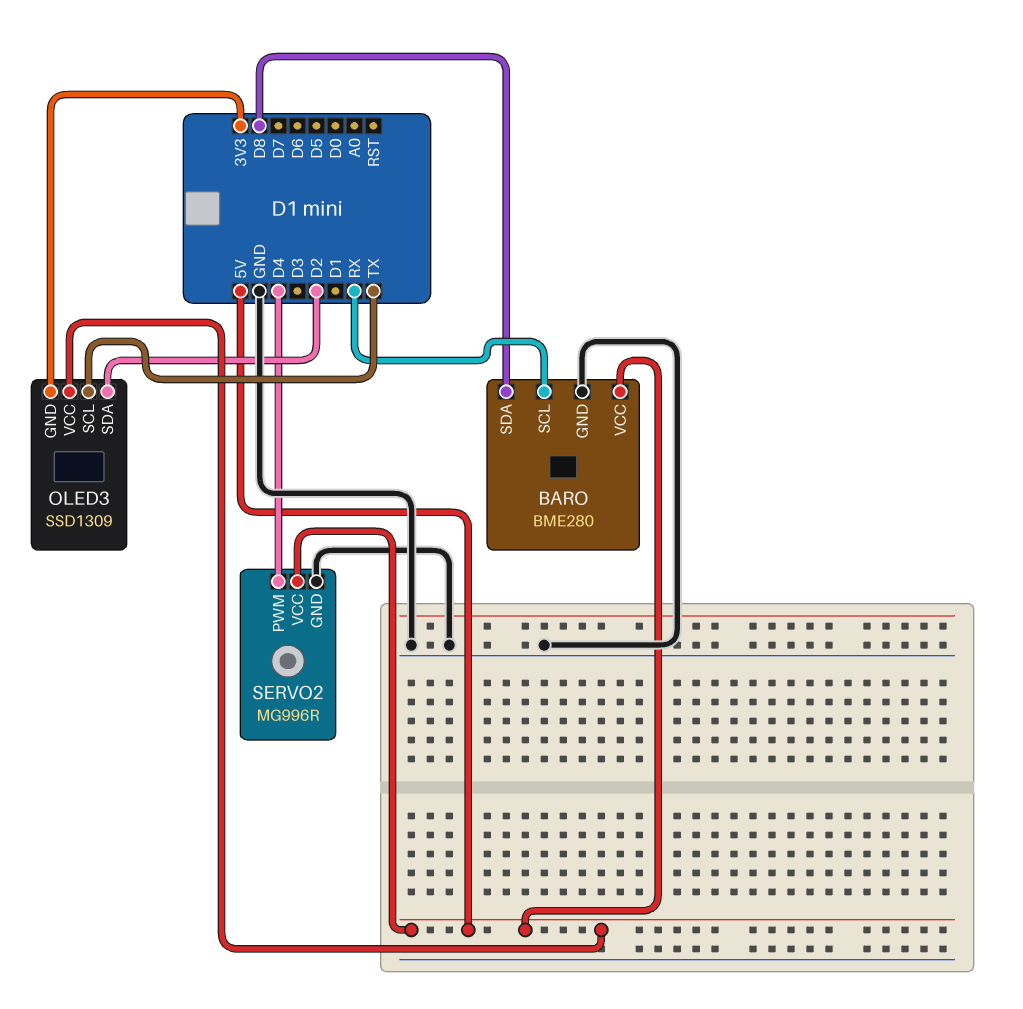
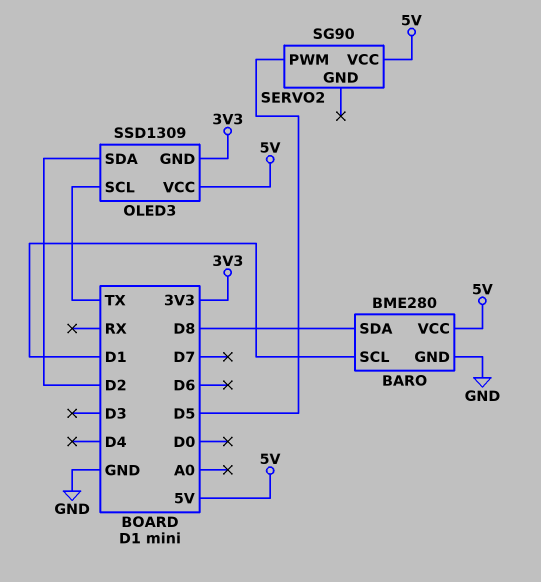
BARO pin SCL: RX -> D1
SERVO2: MG996R -> SG90
SERVO2 pin GND: GND -> none
SERVO2 pin PWM: D4 -> D5

